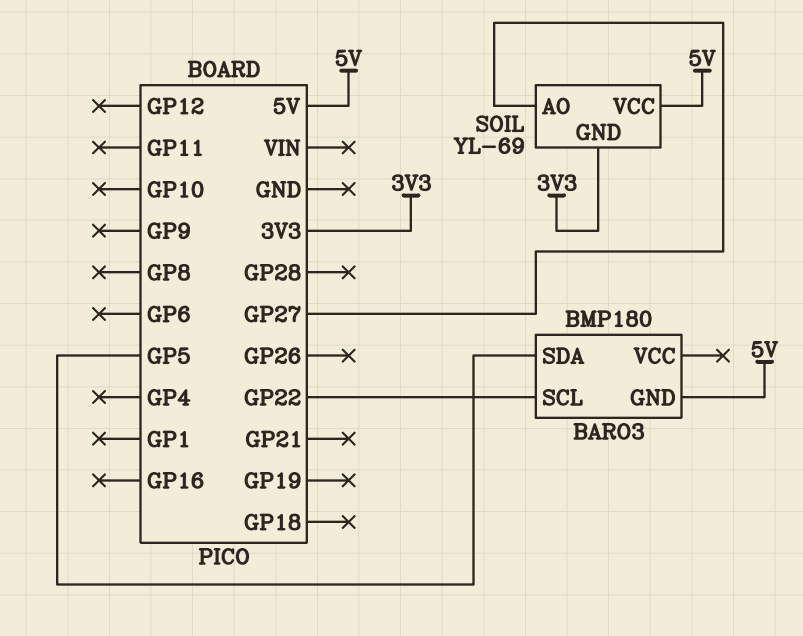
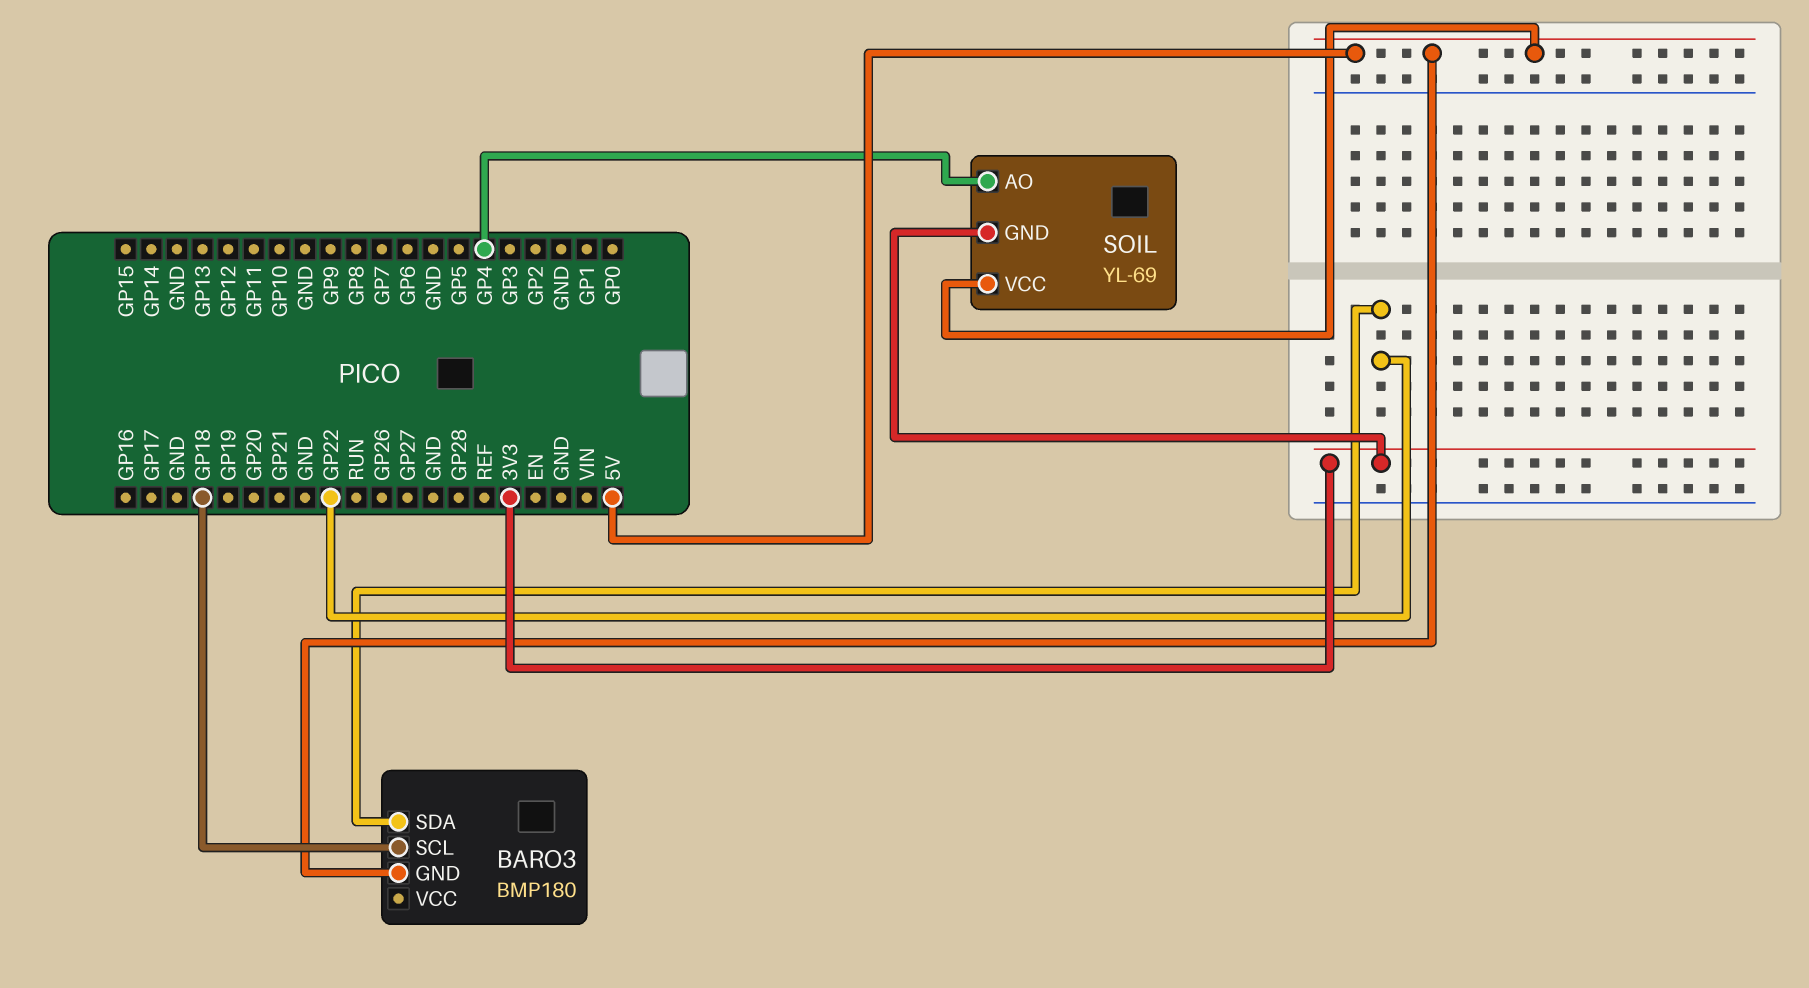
BARO3 pin SCL: GP22 -> GP18
BARO3 pin SDA: GP5 -> GP22
SOIL pin AO: GP27 -> GP4

